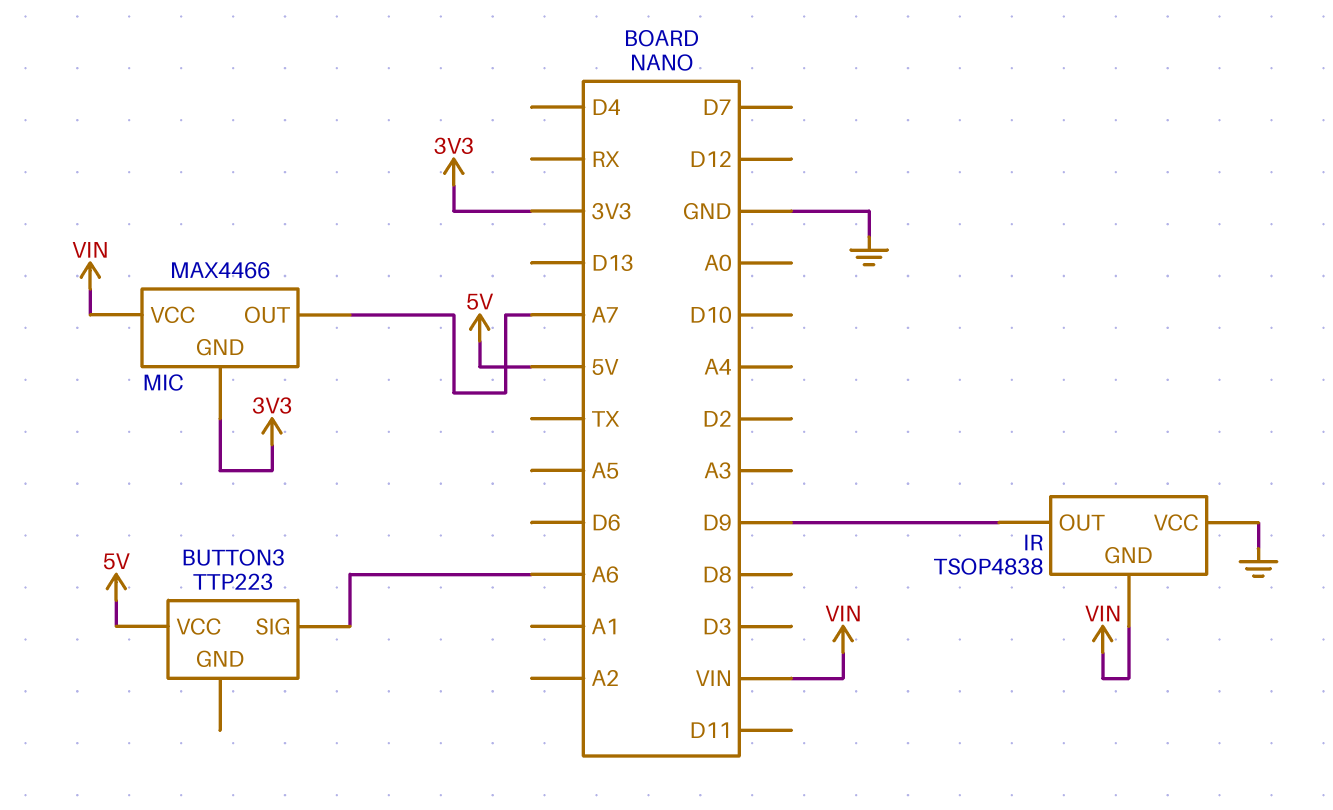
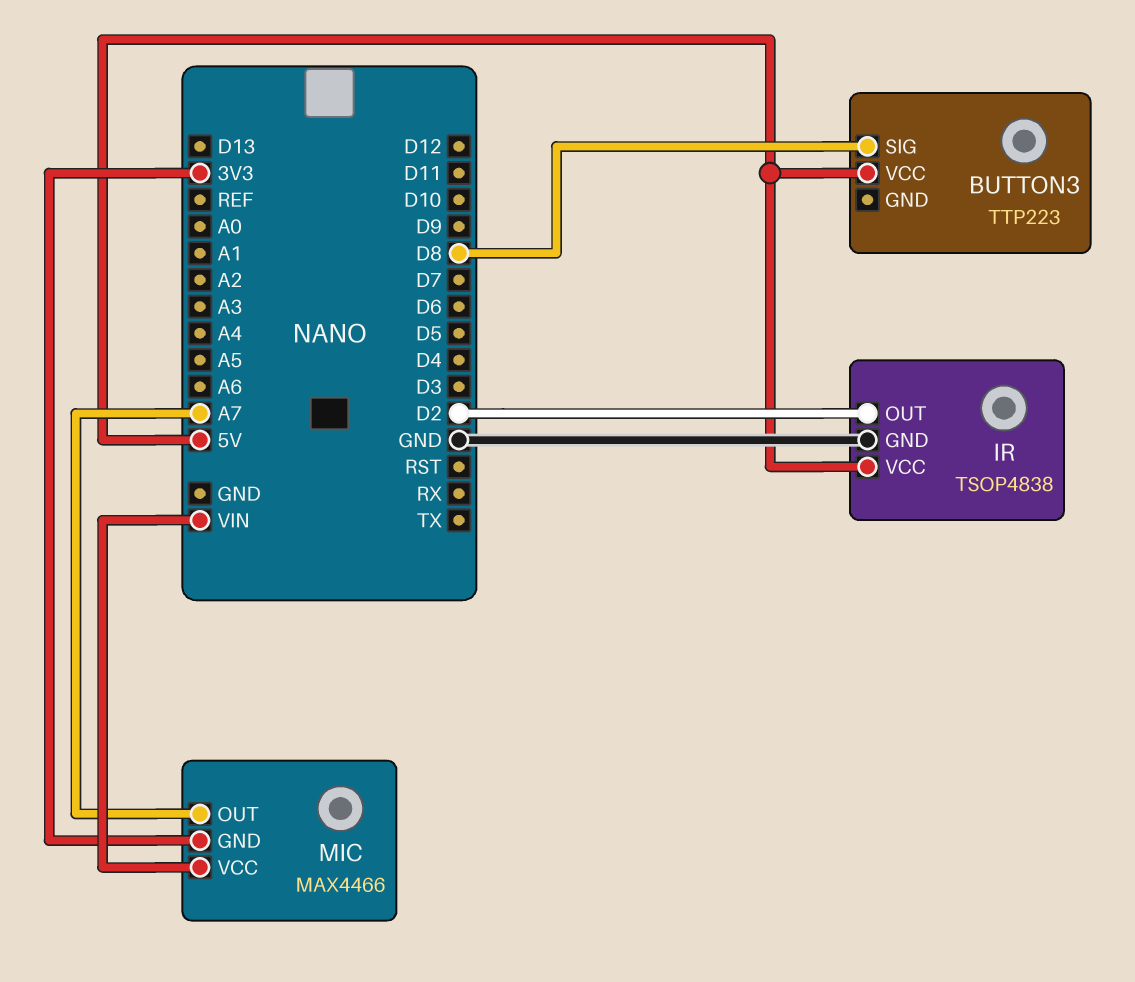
BUTTON3 pin SIG: A6 -> D8
IR pin GND: VIN -> GND
IR pin OUT: D9 -> D2
IR pin VCC: GND -> 5V

